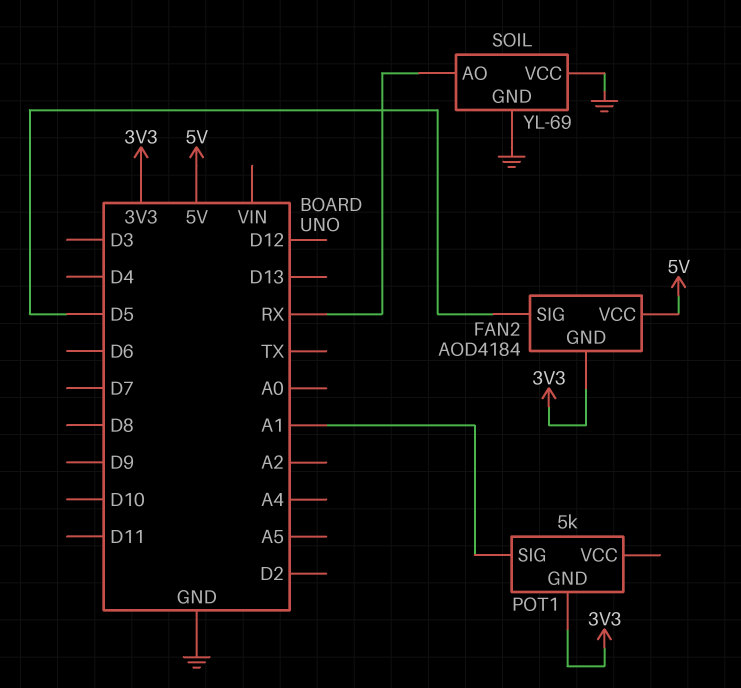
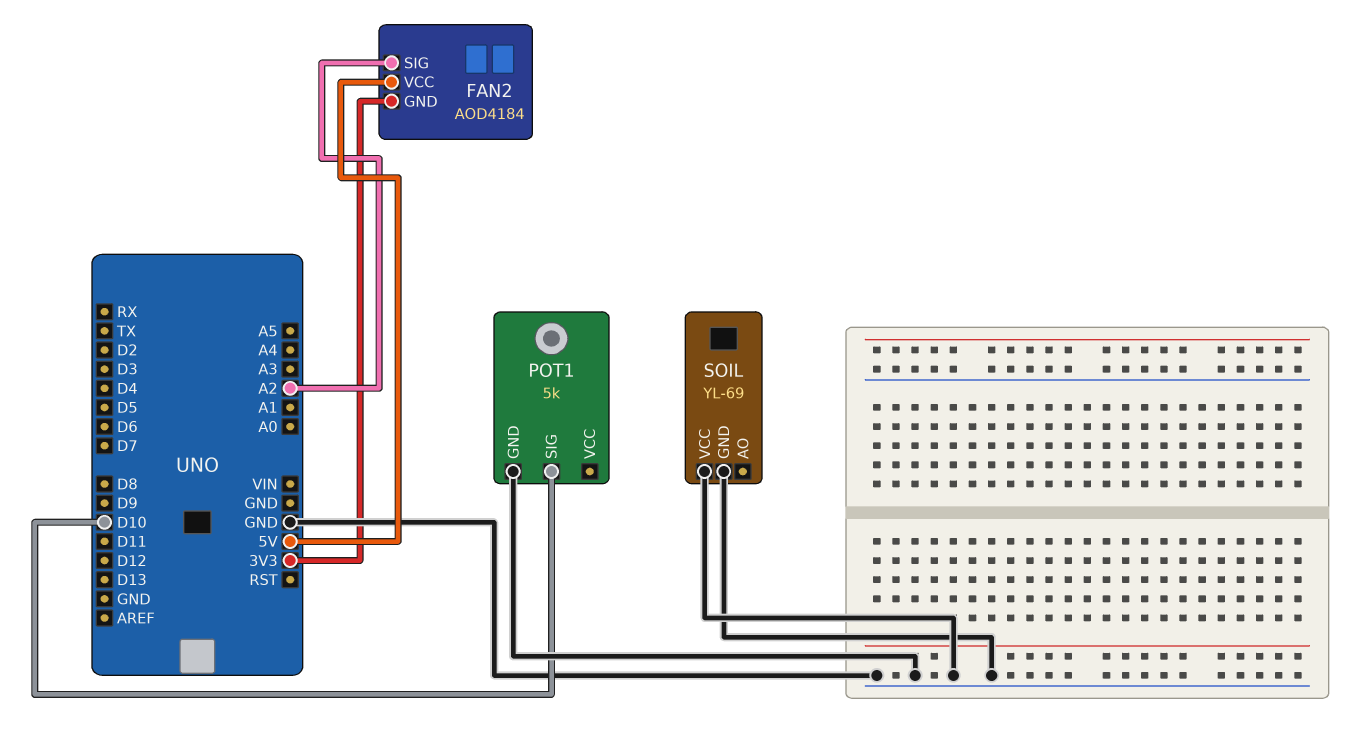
FAN2 pin SIG: D5 -> A2
POT1 pin GND: 3V3 -> GND
POT1 pin SIG: A1 -> D10
SOIL pin AO: RX -> none

